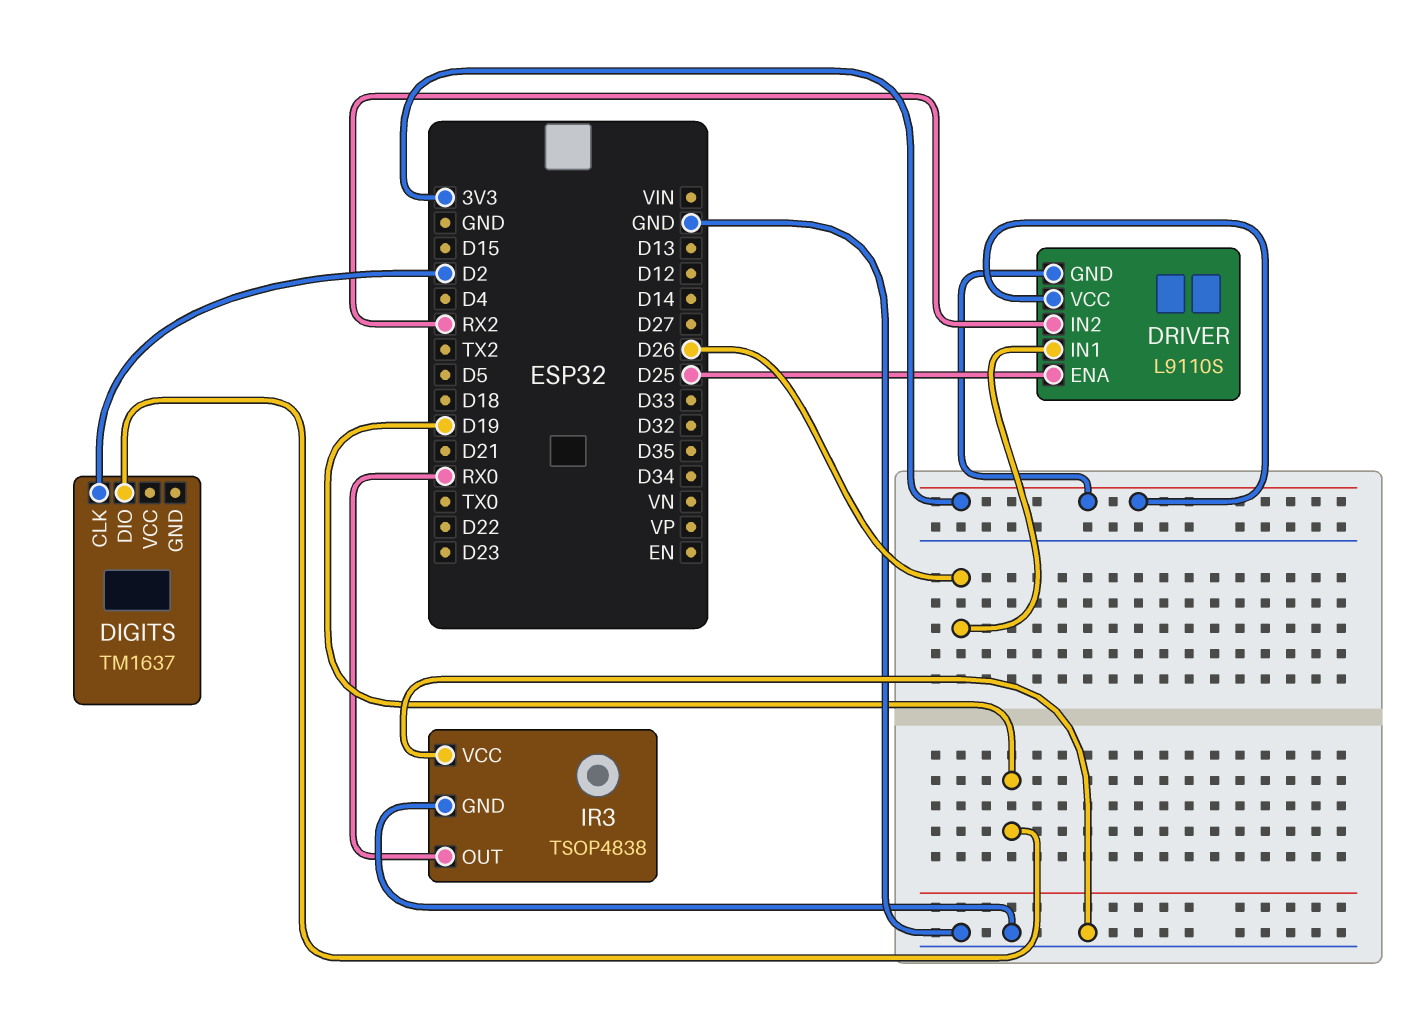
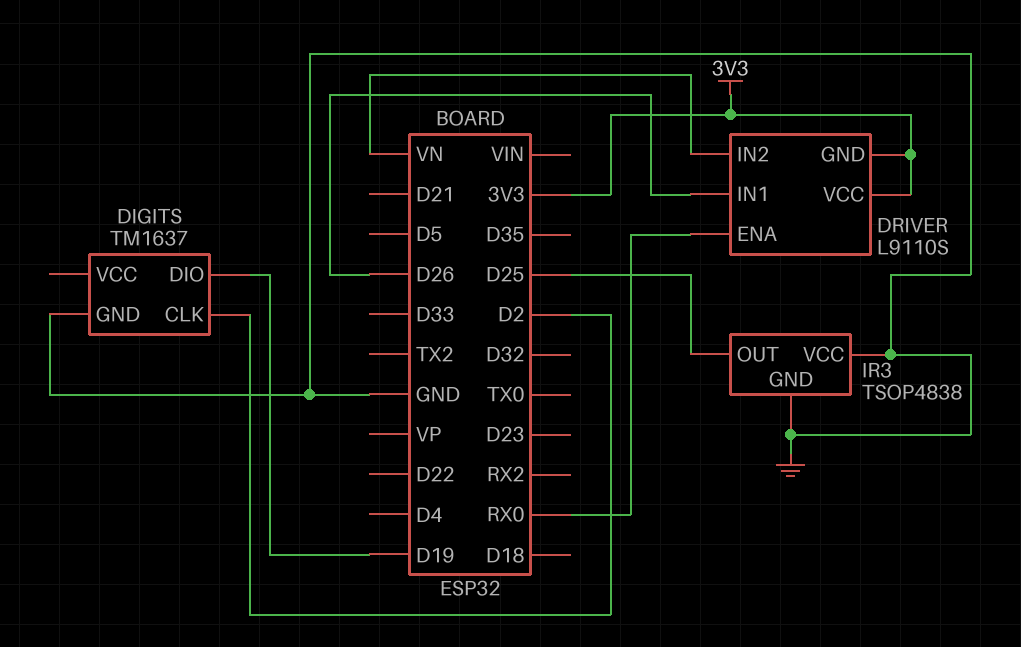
DIGITS pin GND: none -> GND
DRIVER pin ENA: D25 -> RX0
DRIVER pin IN2: RX2 -> VN
IR3 pin OUT: RX0 -> D25

